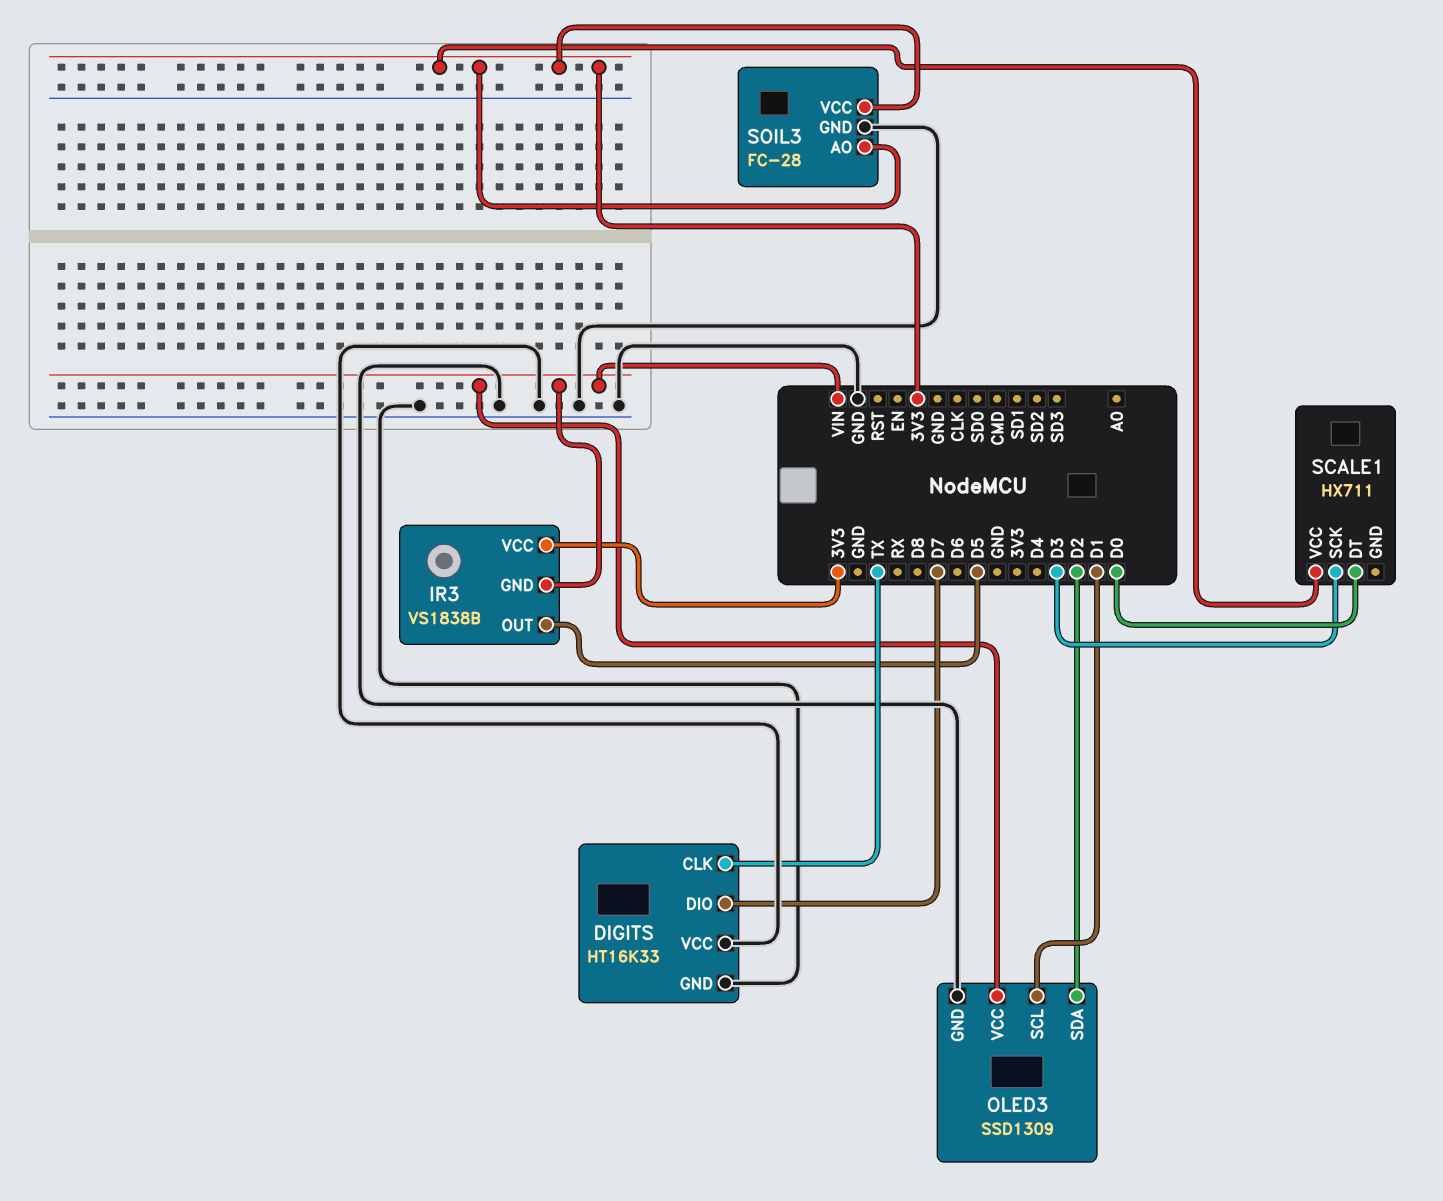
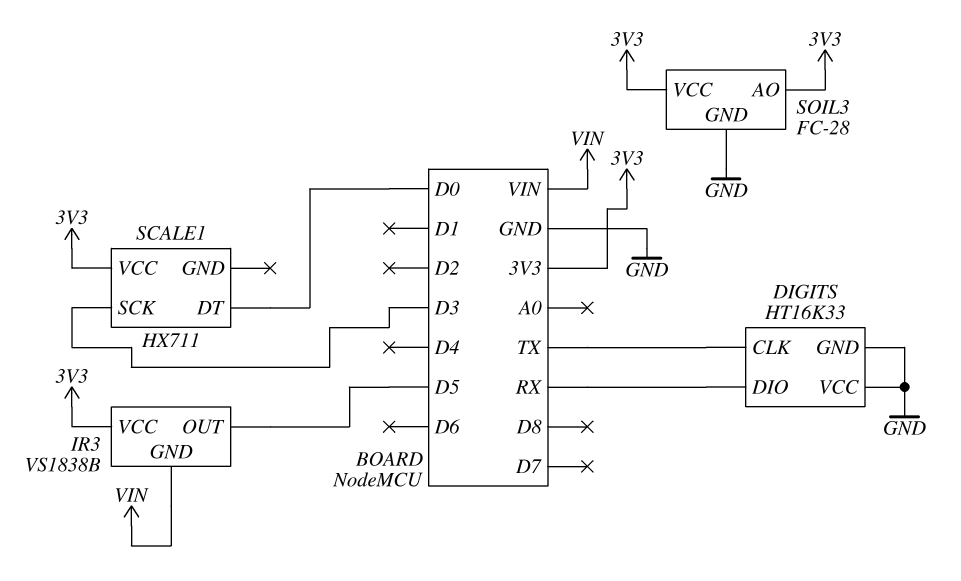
DIGITS pin DIO: D7 -> RX
OLED3: SSD1309 -> none
OLED3 pin GND: GND -> none
OLED3 pin SCL: D1 -> none
OLED3 pin SDA: D2 -> none
OLED3 pin VCC: VIN -> none

